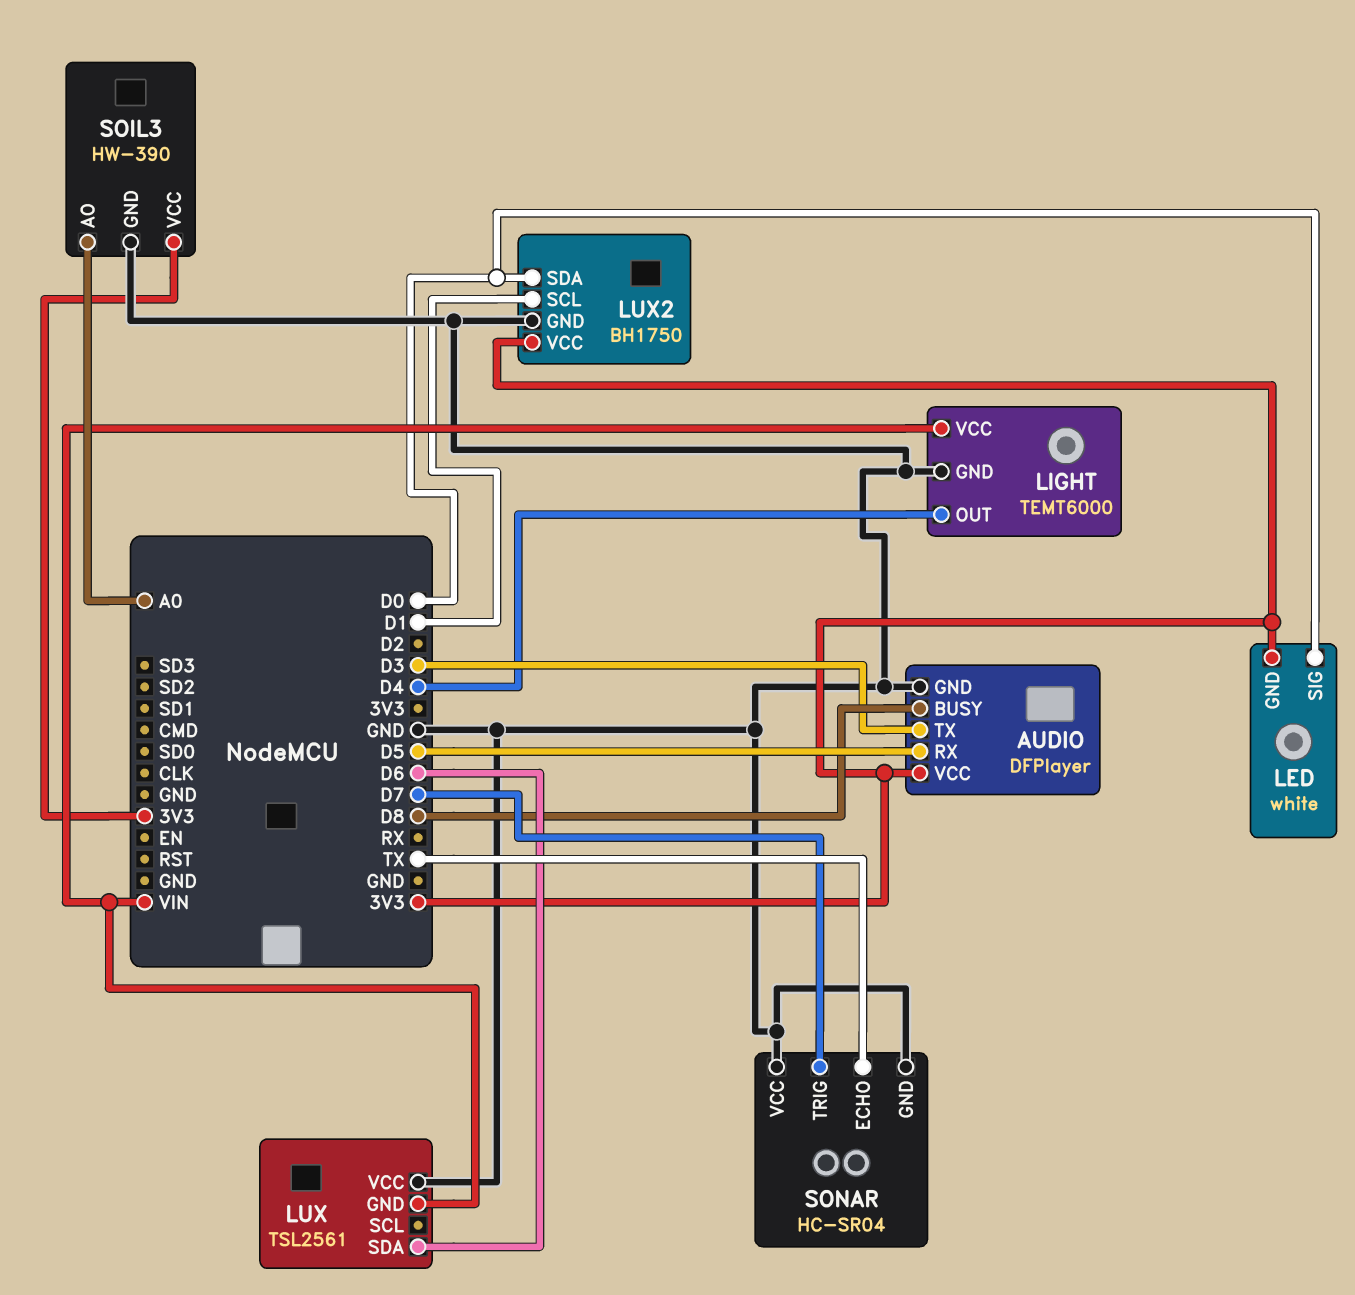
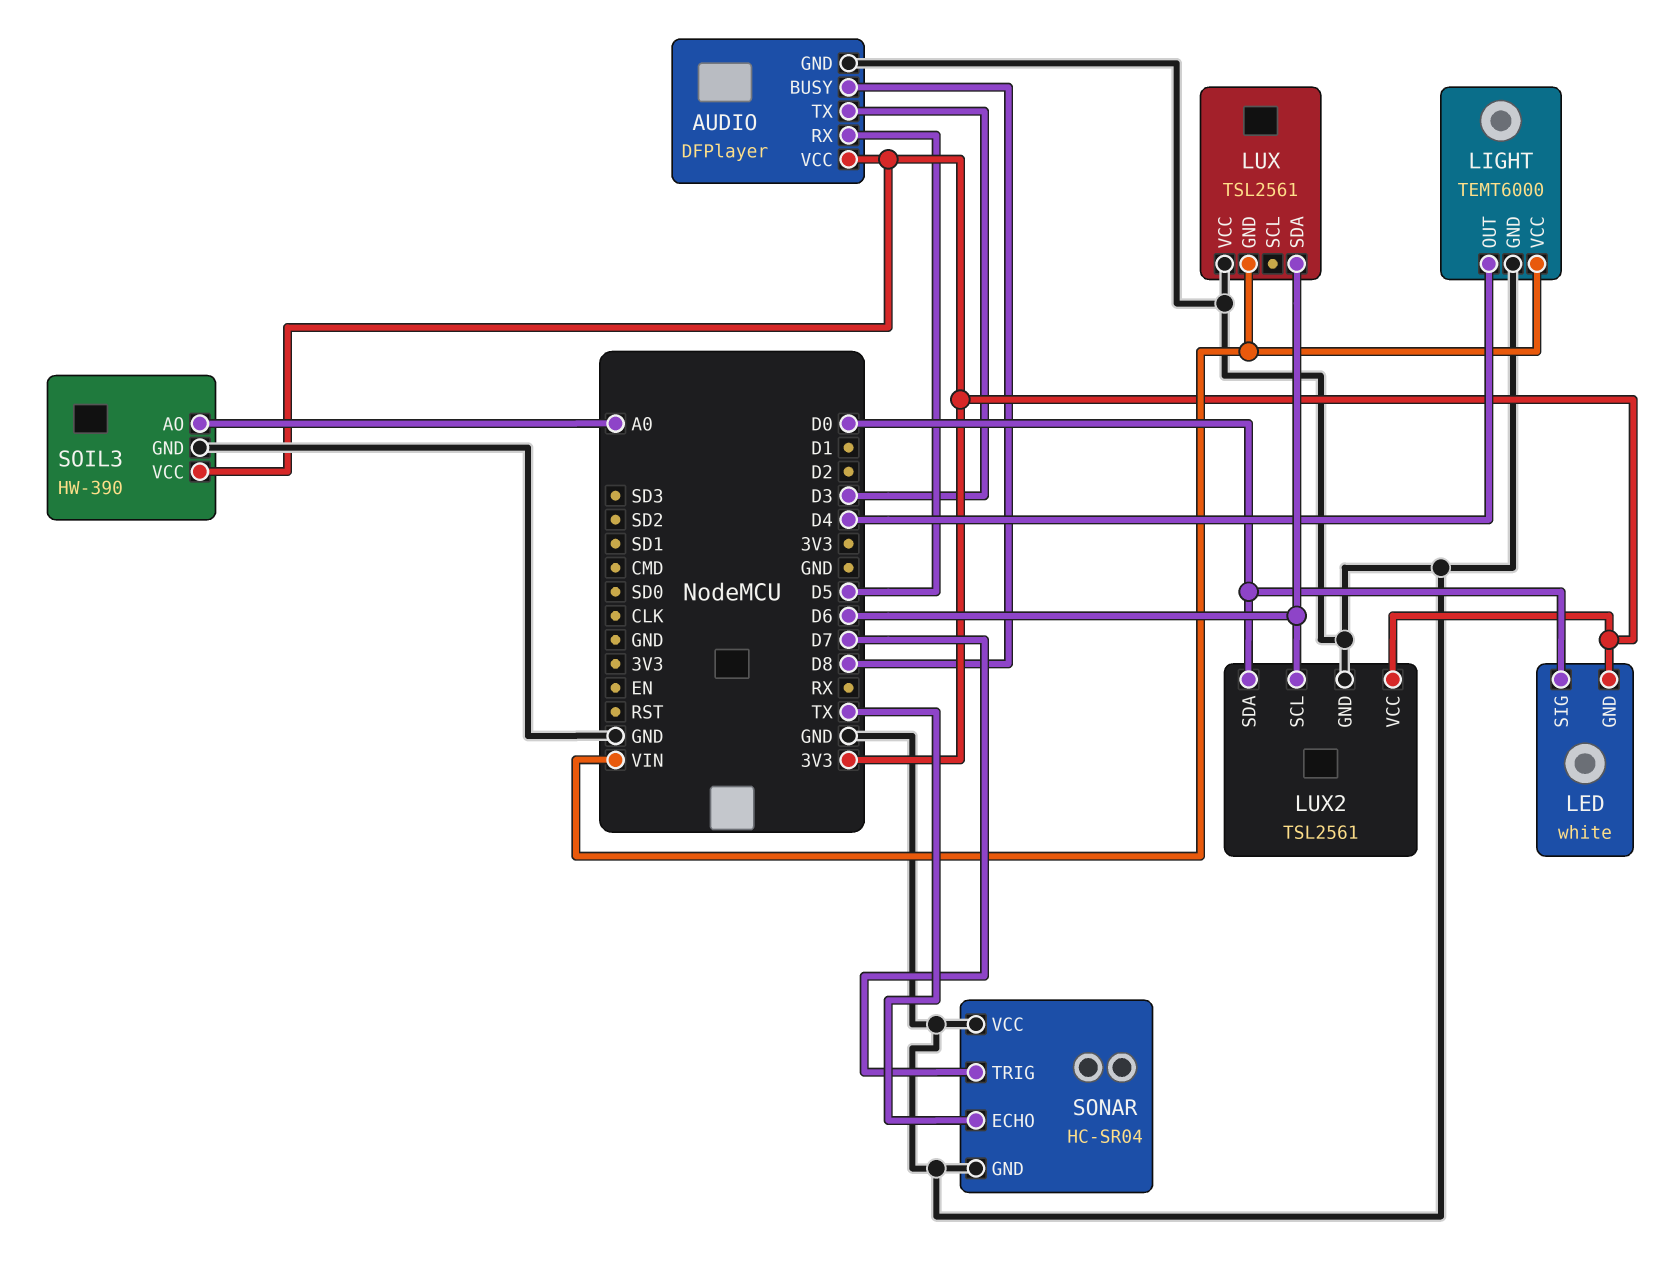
LUX2: BH1750 -> TSL2561
LUX2 pin SCL: D1 -> D6

